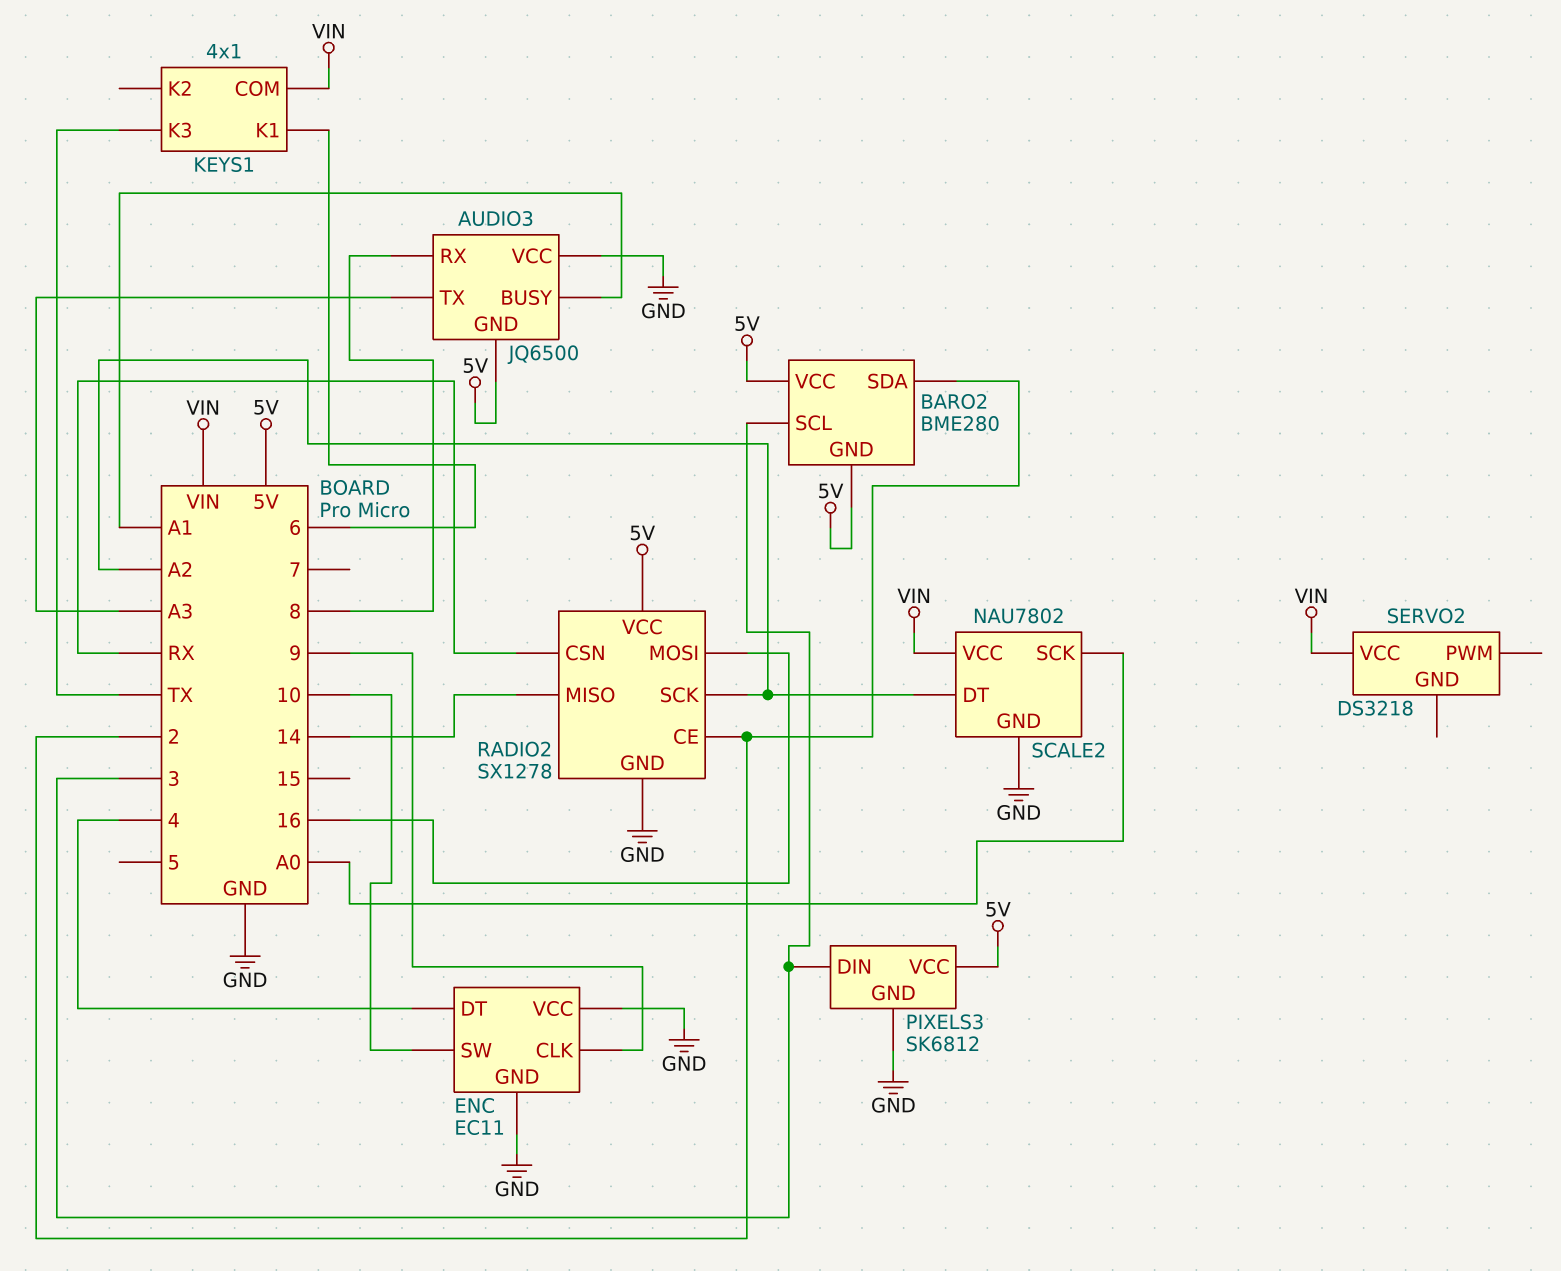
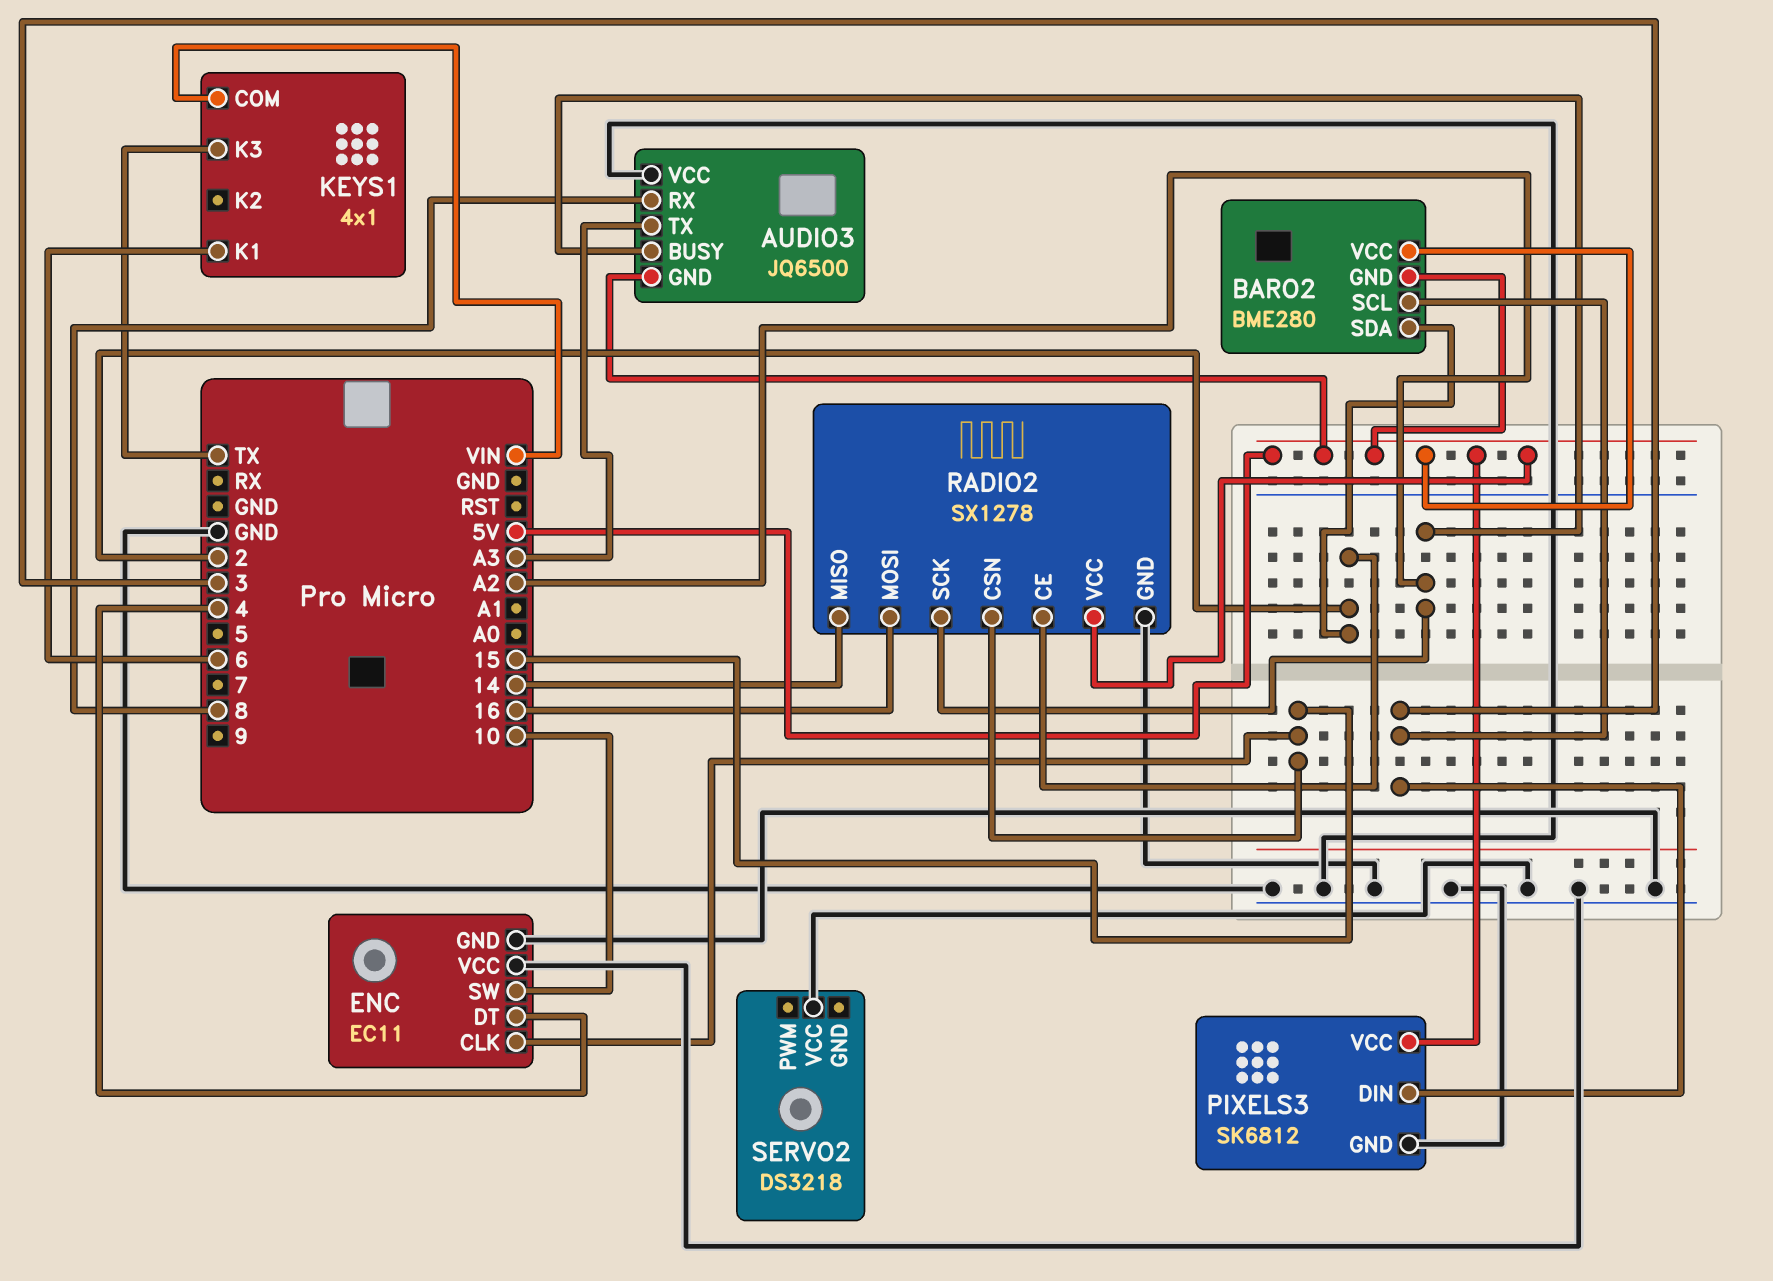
AUDIO3 pin BUSY: A1 -> A2
ENC pin CLK: 9 -> 15
RADIO2 pin CSN: RX -> 15
SCALE2: NAU7802 -> none
SCALE2 pin DT: A2 -> none
SCALE2 pin GND: GND -> none
SCALE2 pin SCK: A0 -> none
SCALE2 pin VCC: VIN -> none
SERVO2 pin VCC: VIN -> GND

